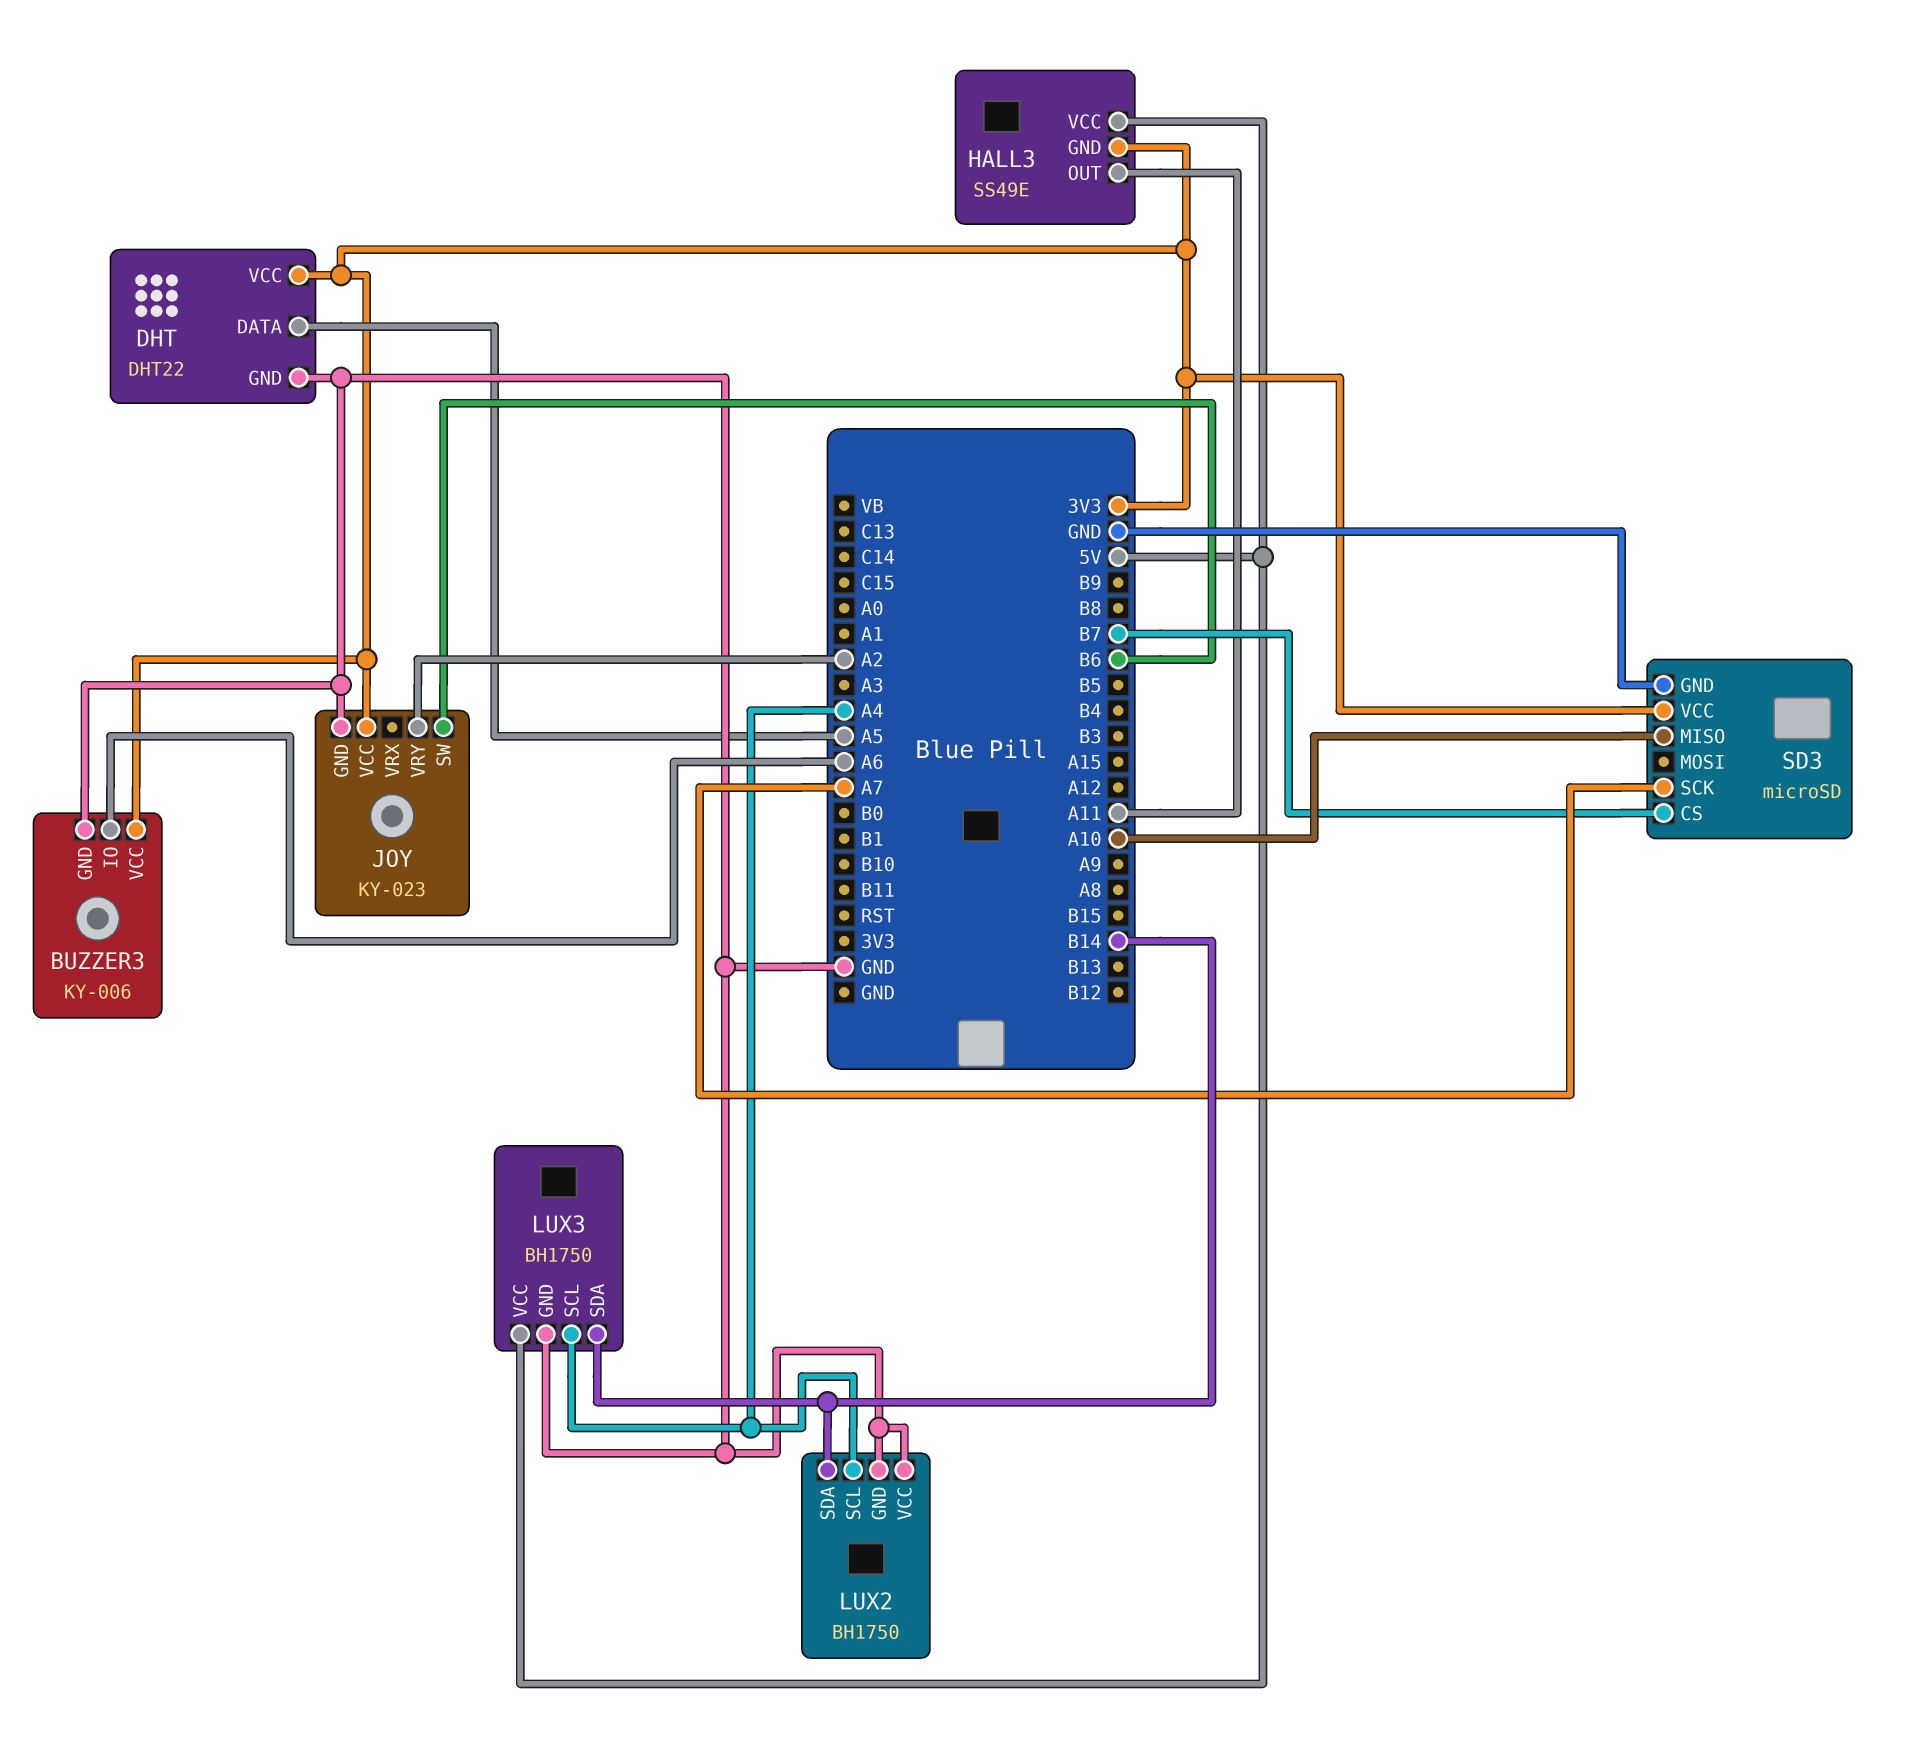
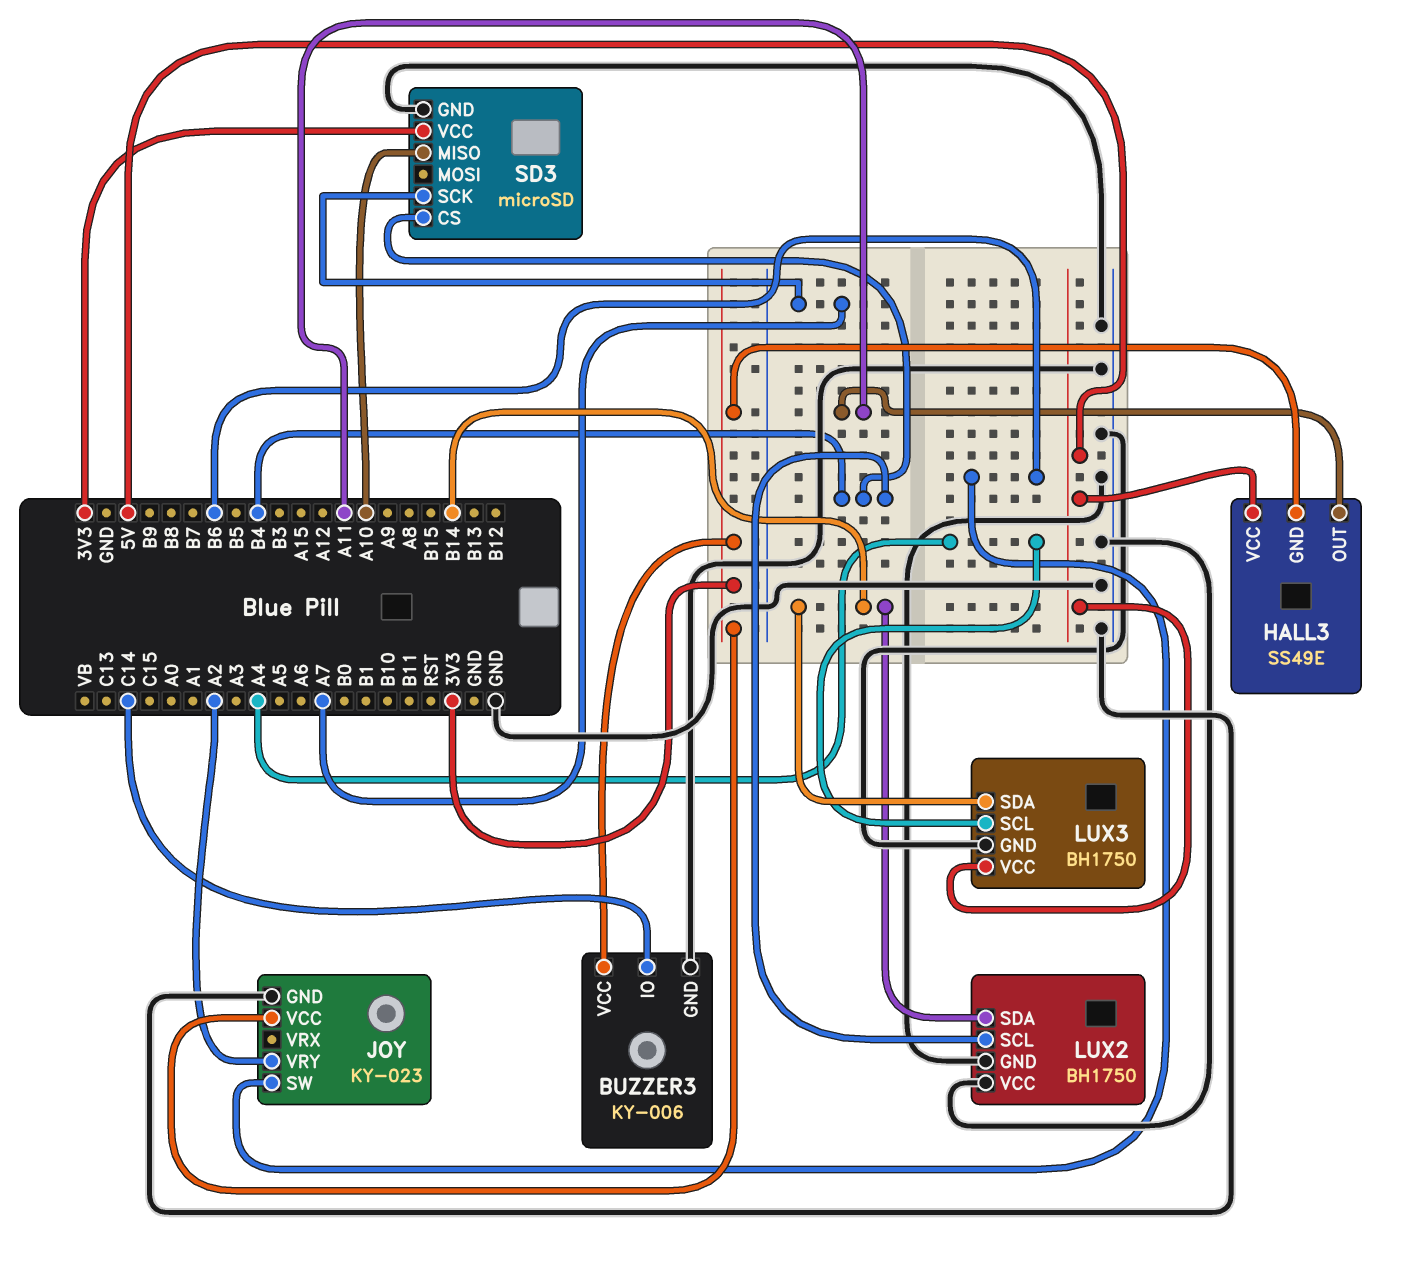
BUZZER3 pin IO: A6 -> C14
DHT: DHT22 -> none
DHT pin DATA: A5 -> none
DHT pin GND: GND -> none
DHT pin VCC: 3V3 -> none
LUX2 pin SCL: A4 -> B4
SD3 pin CS: B7 -> B4

